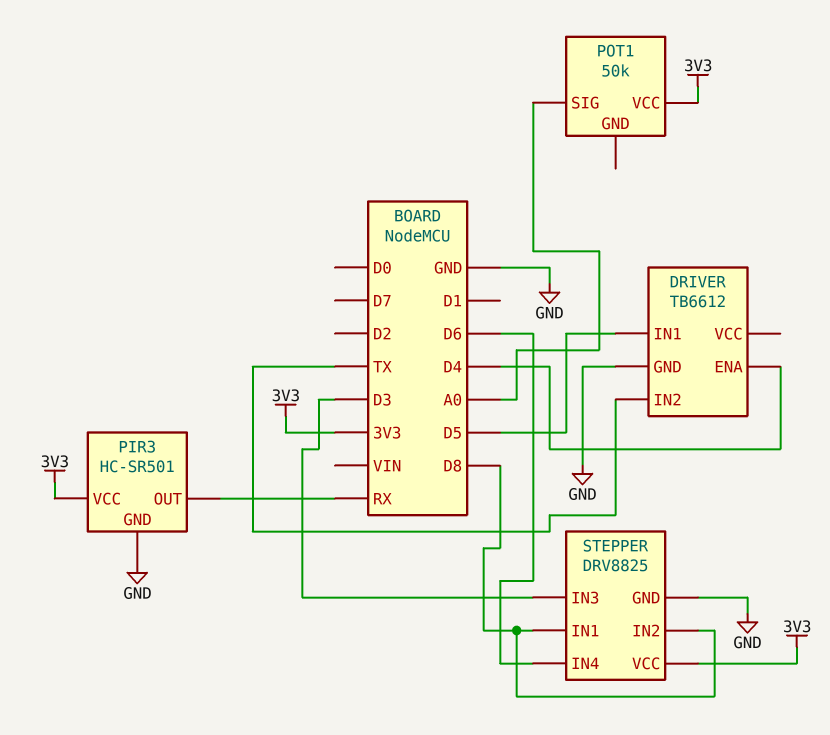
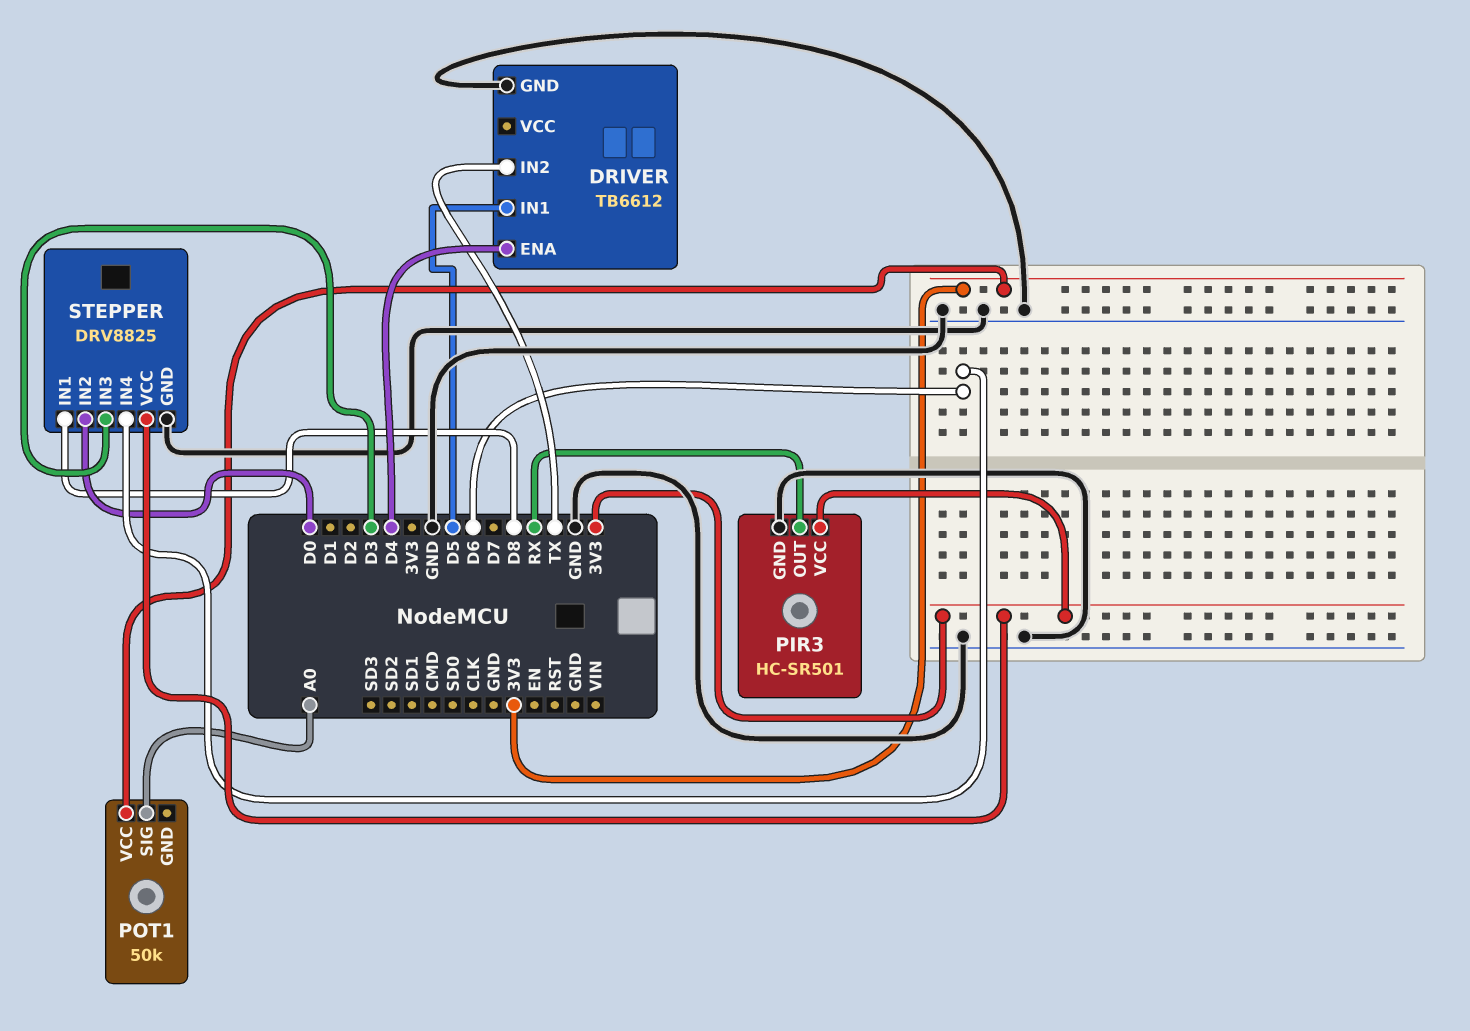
STEPPER pin IN2: D8 -> D0

